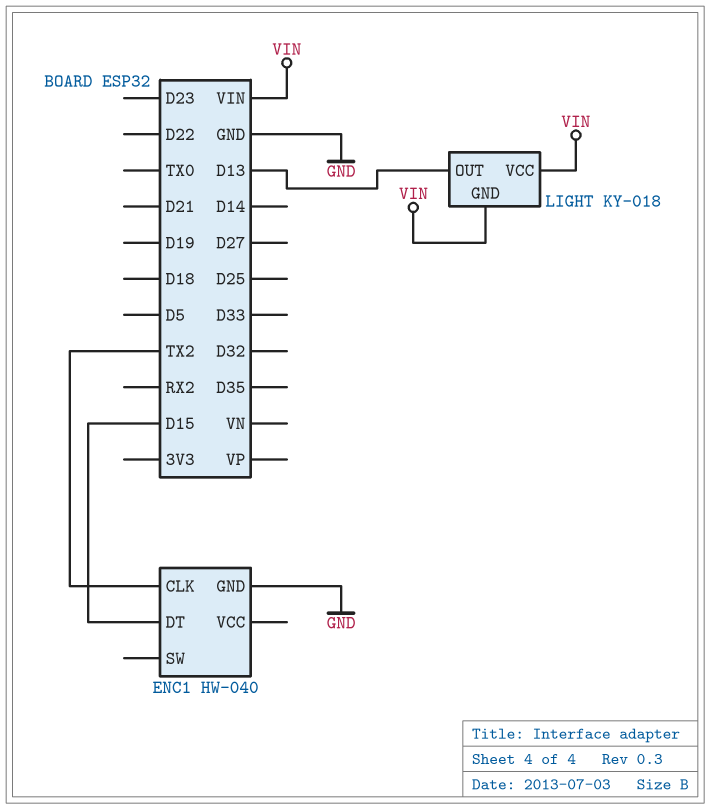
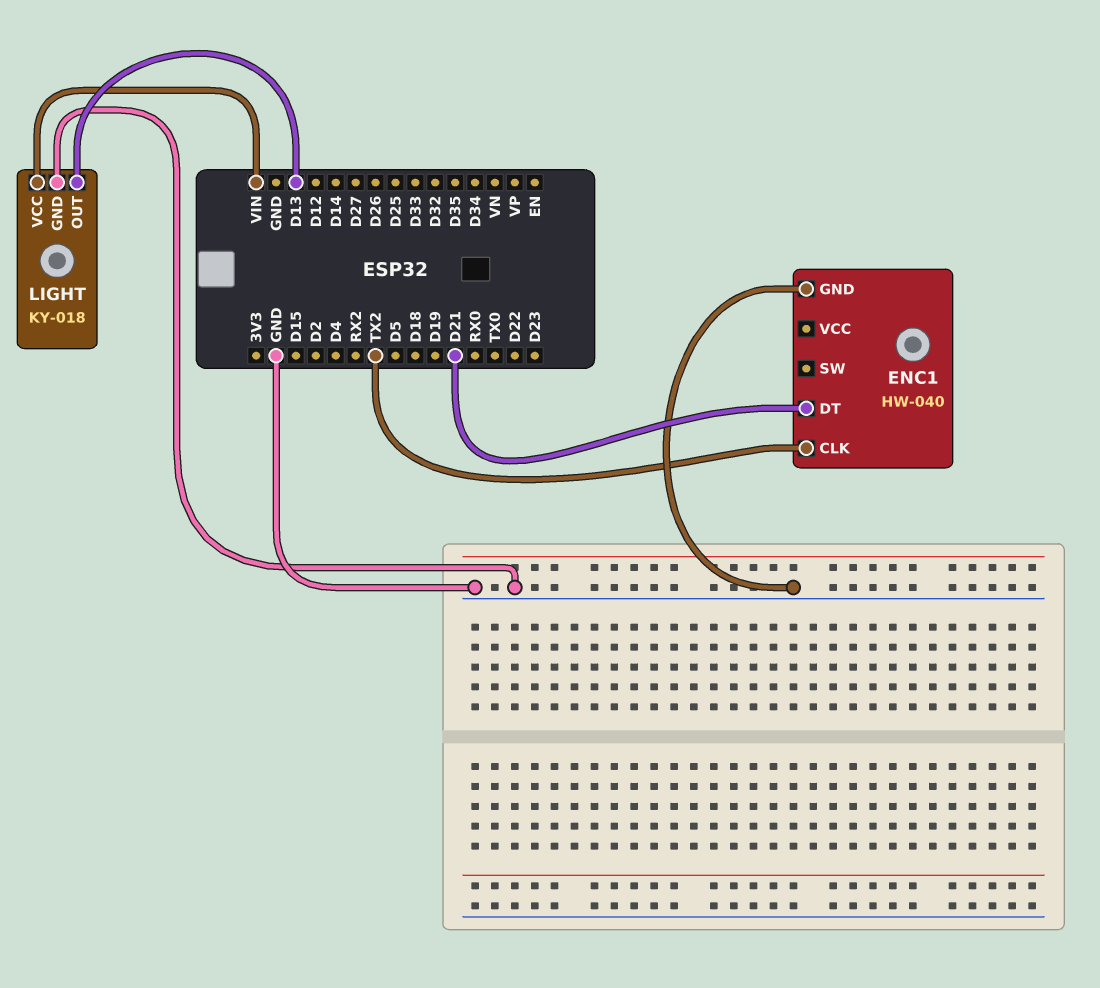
ENC1 pin DT: D15 -> D21
LIGHT pin GND: VIN -> GND

